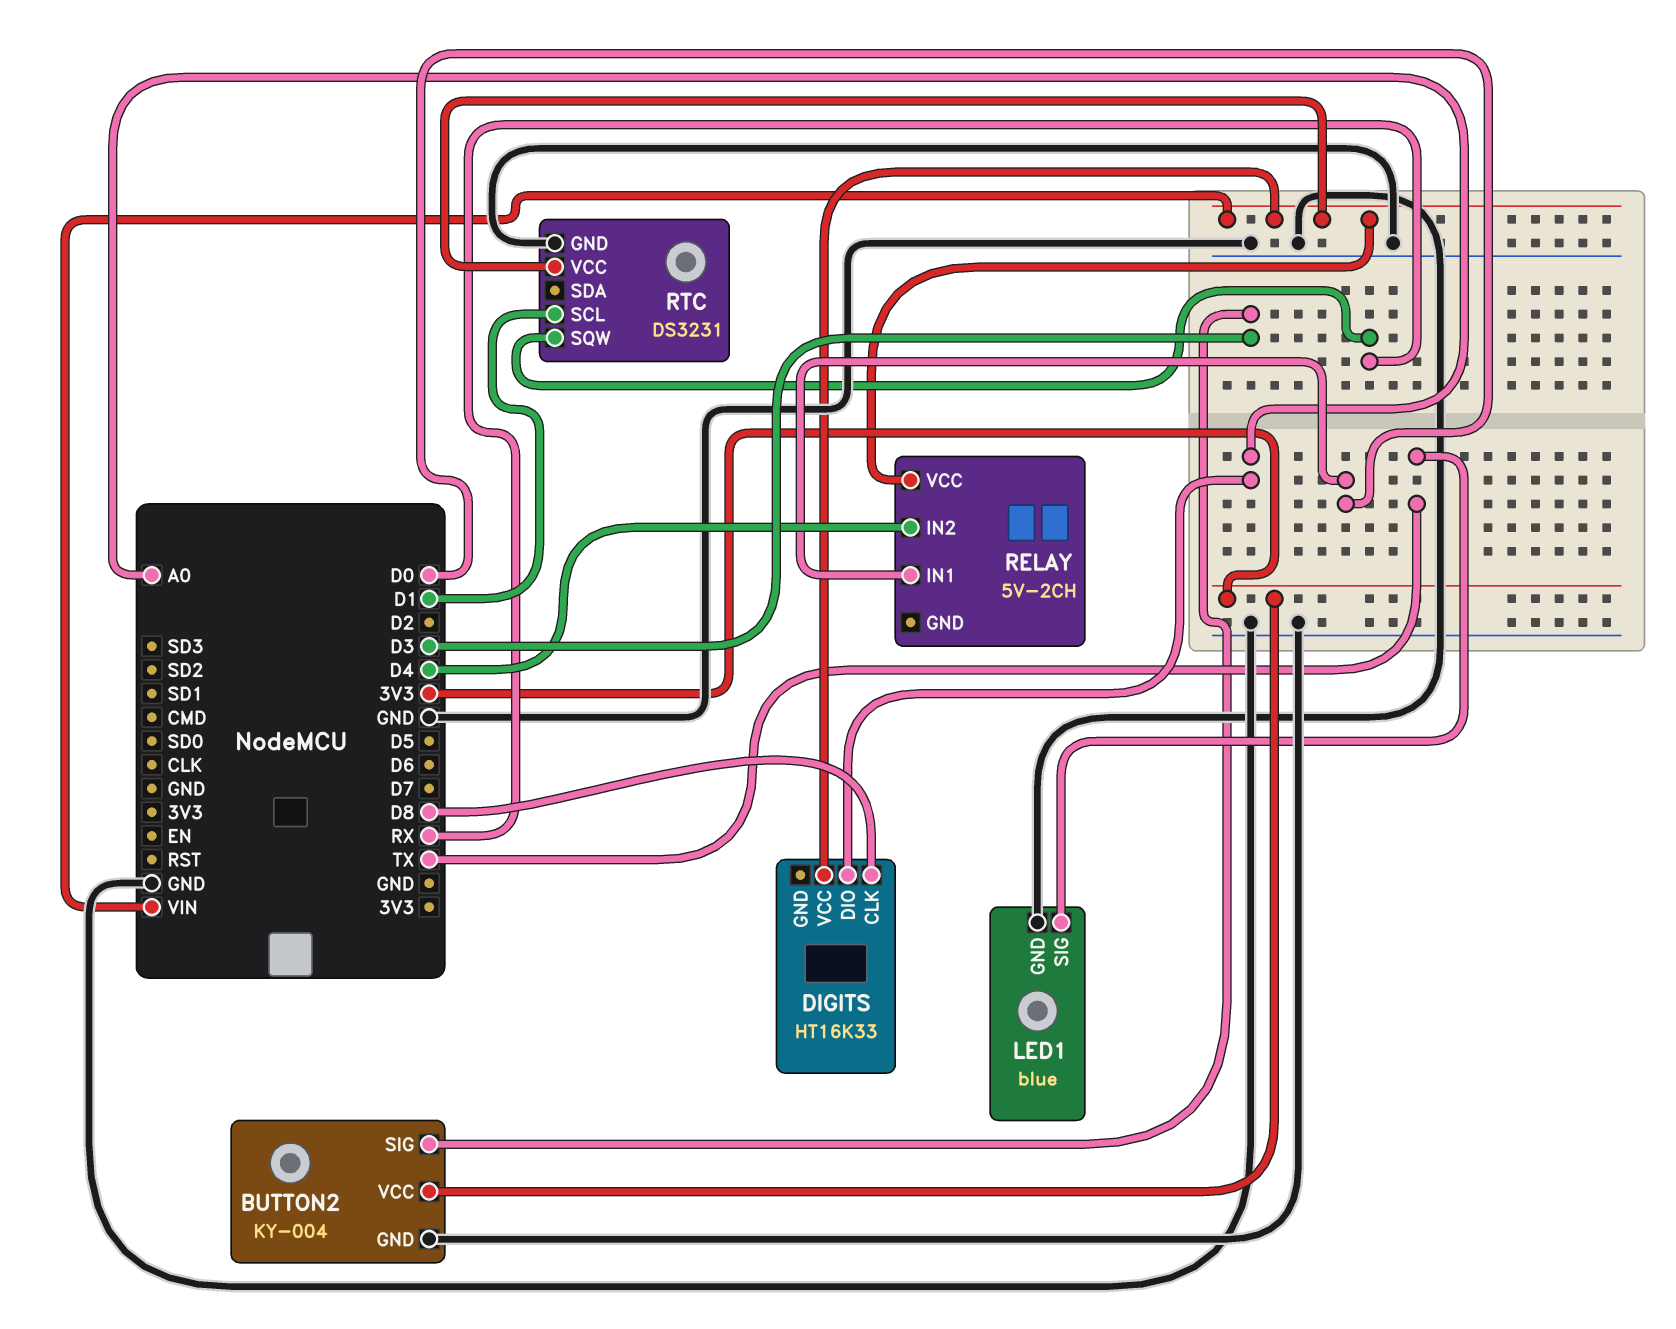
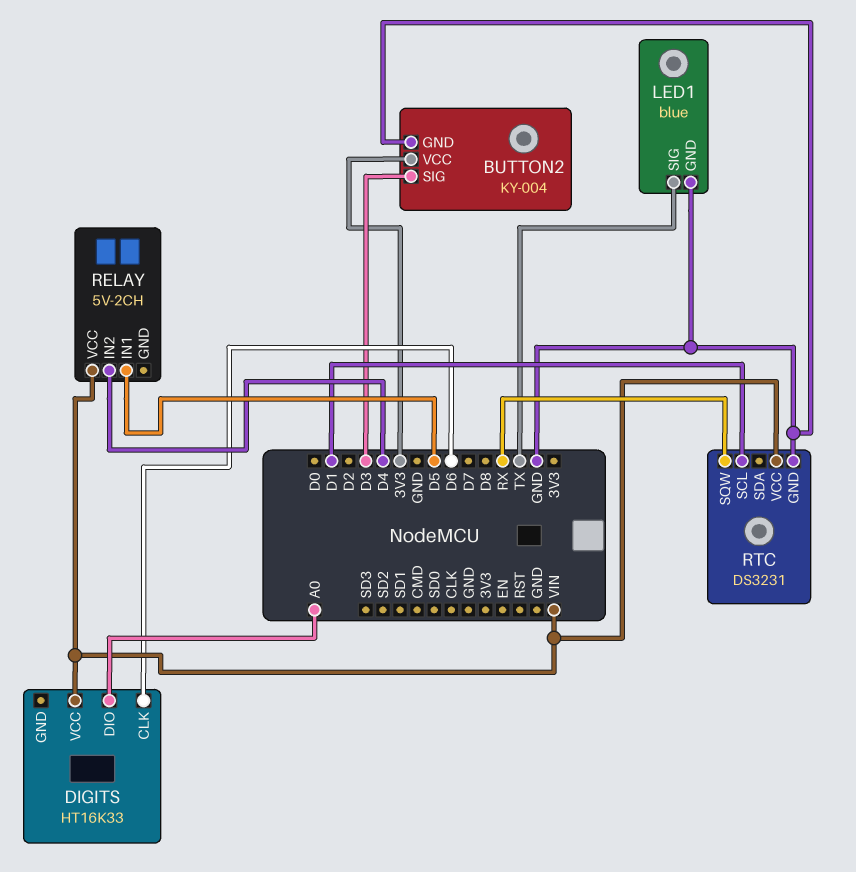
DIGITS pin CLK: D8 -> D6
RELAY pin IN1: D0 -> D5

